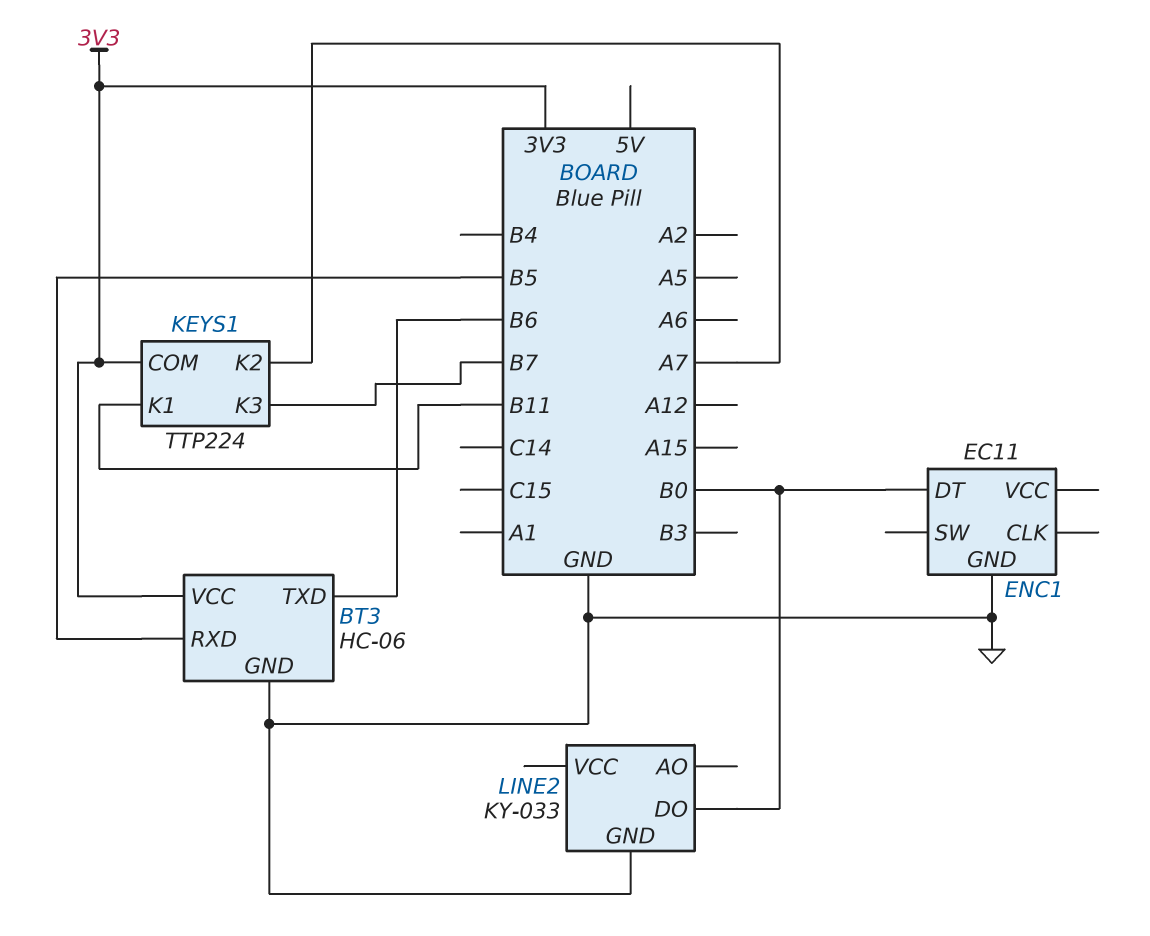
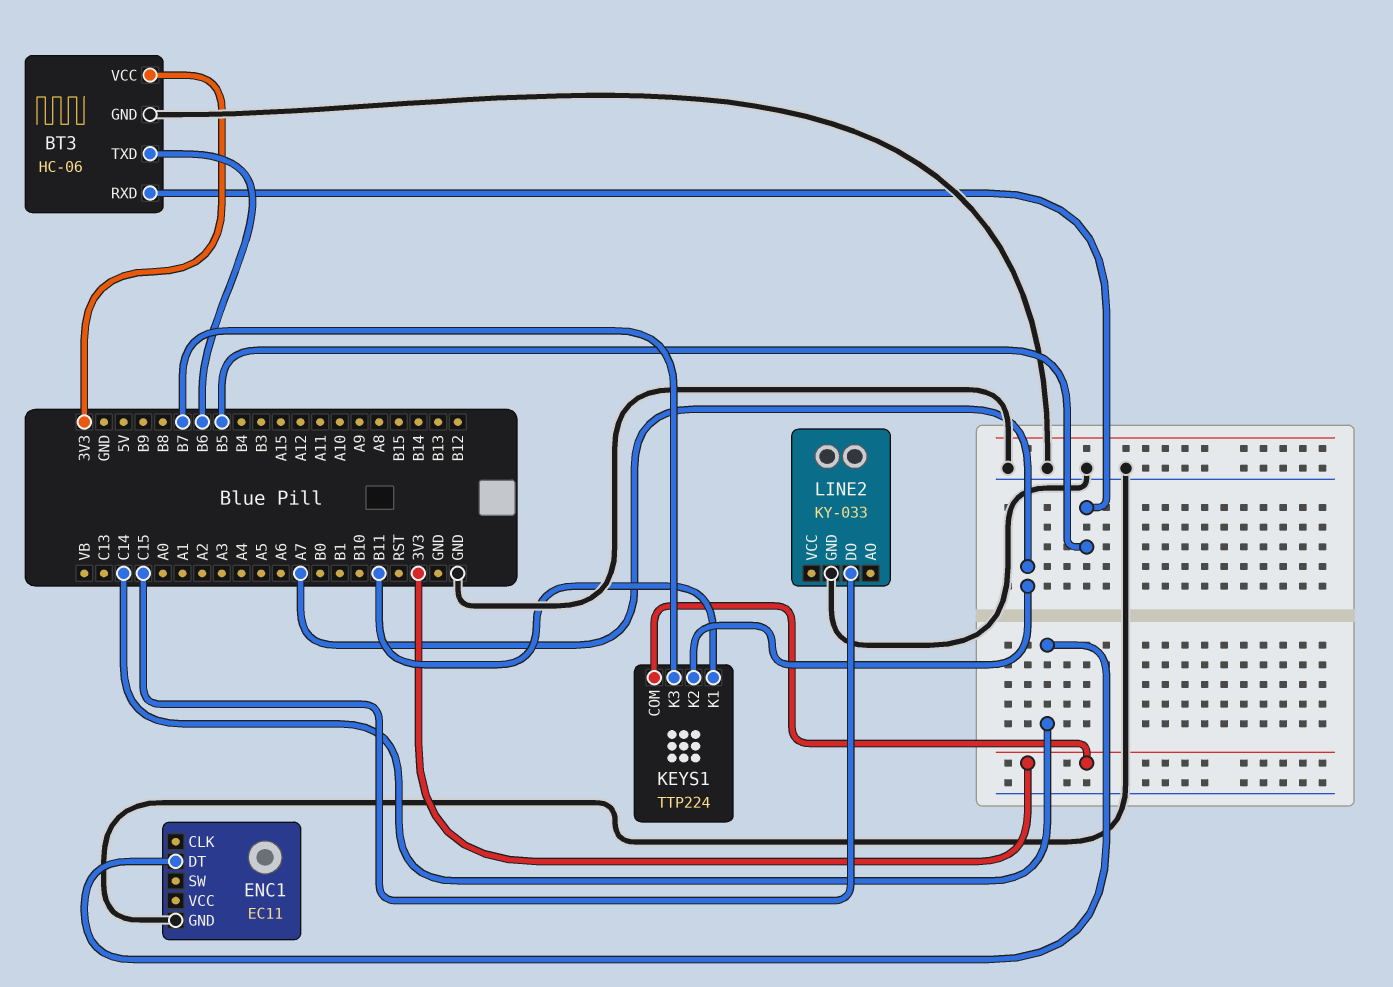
ENC1 pin DT: B0 -> C14
LINE2 pin DO: B0 -> C15

